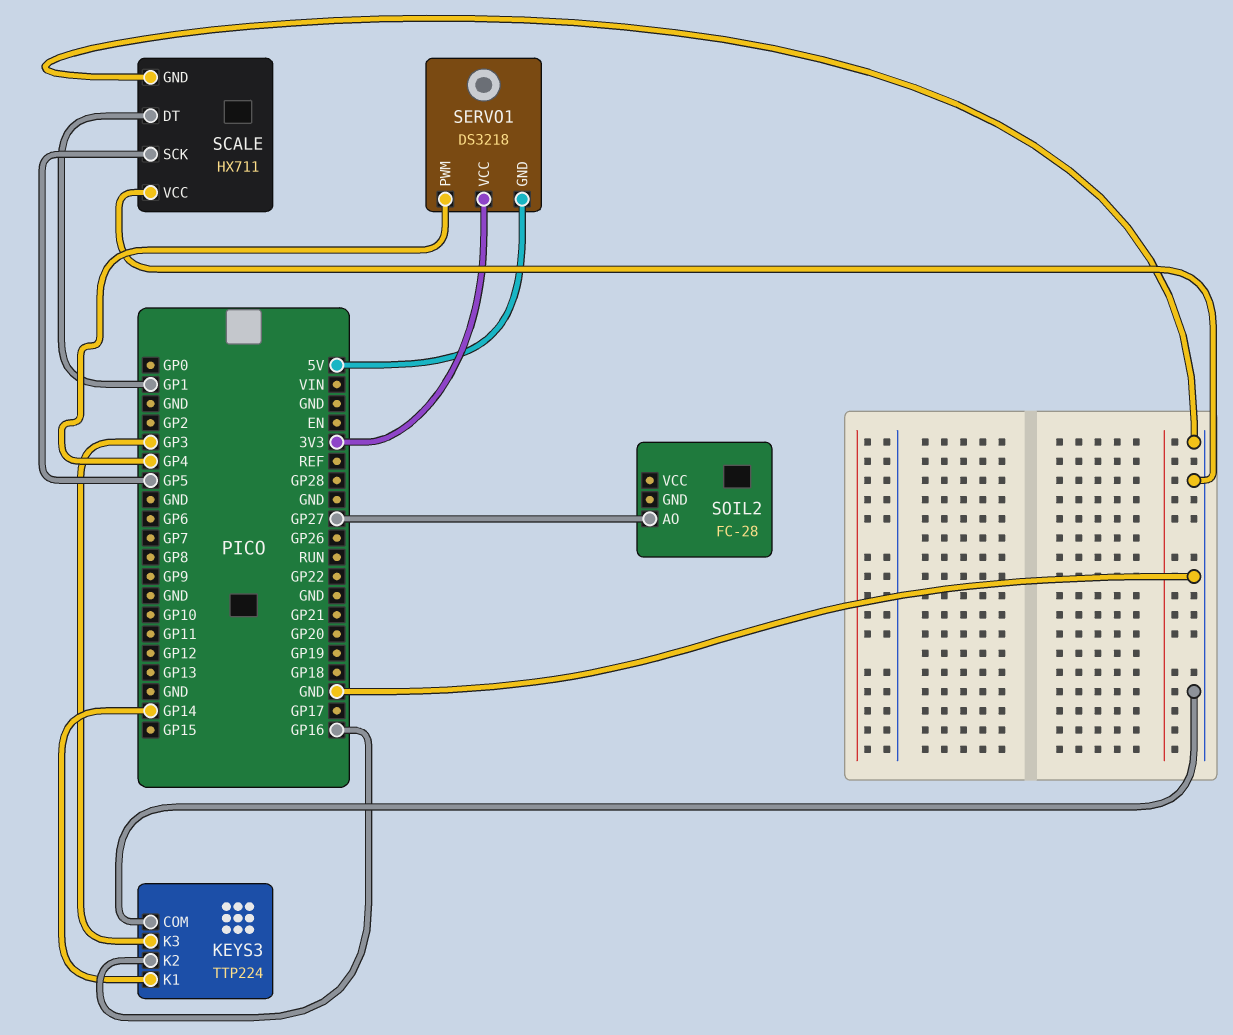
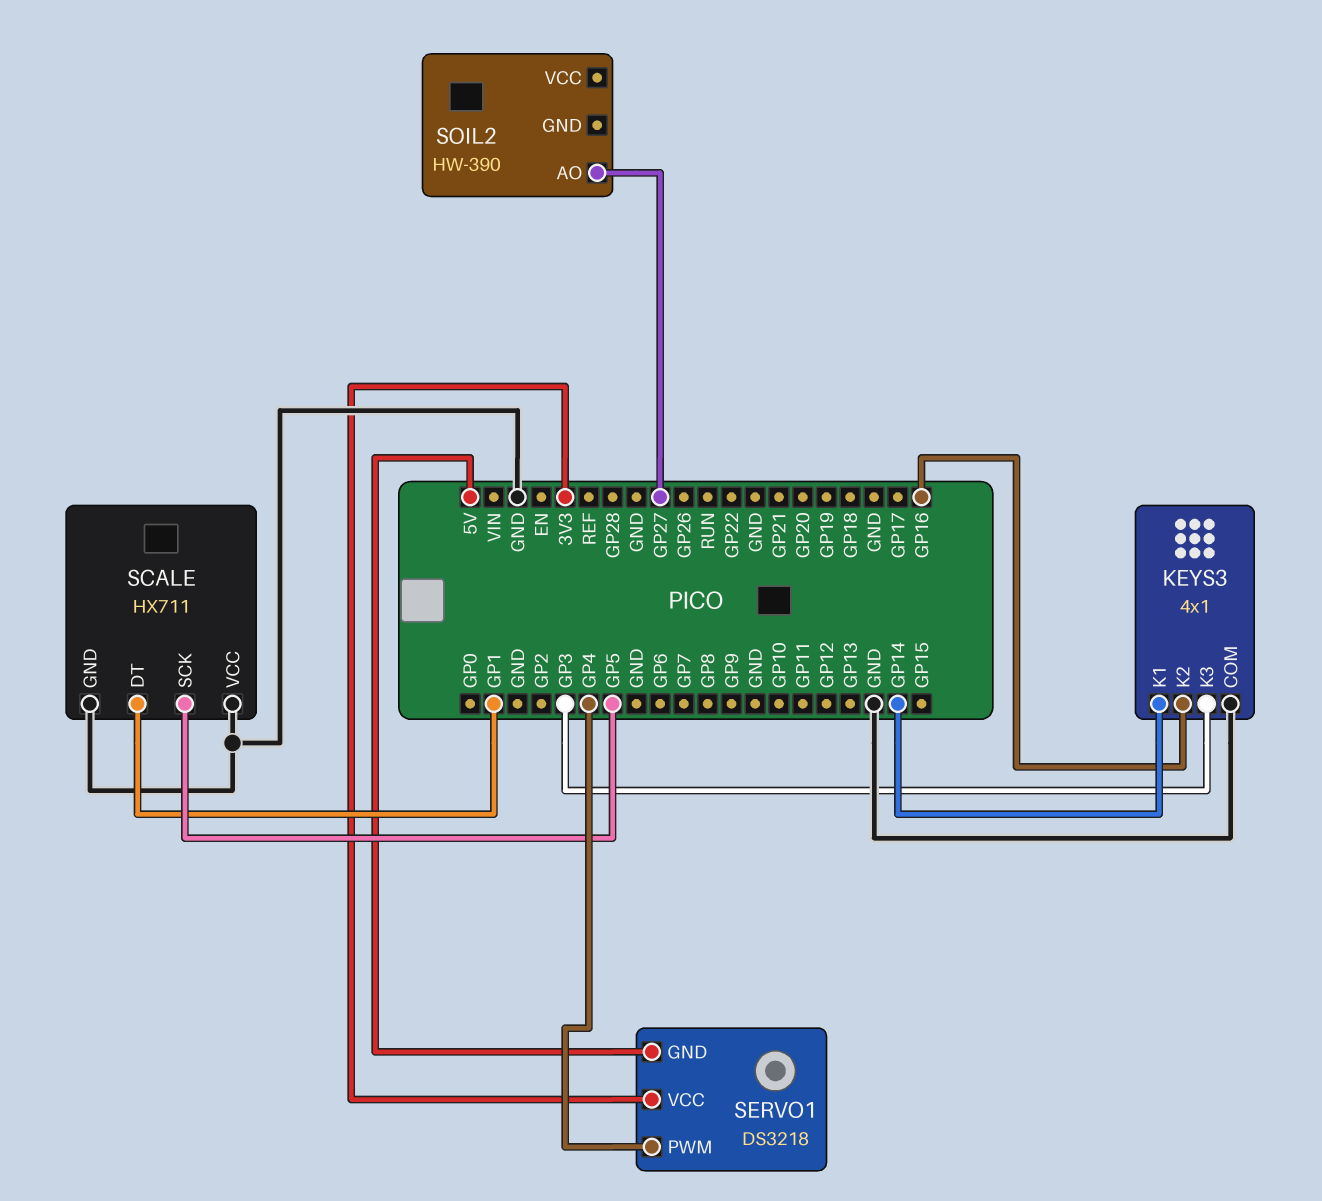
KEYS3: TTP224 -> 4x1
SOIL2: FC-28 -> HW-390

